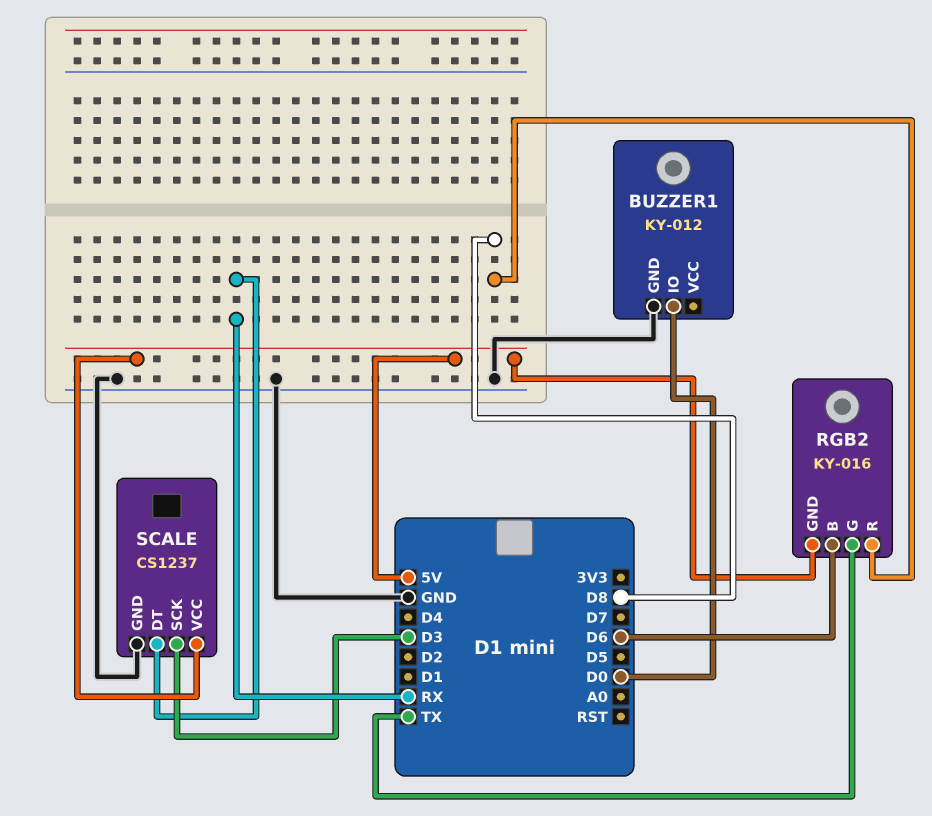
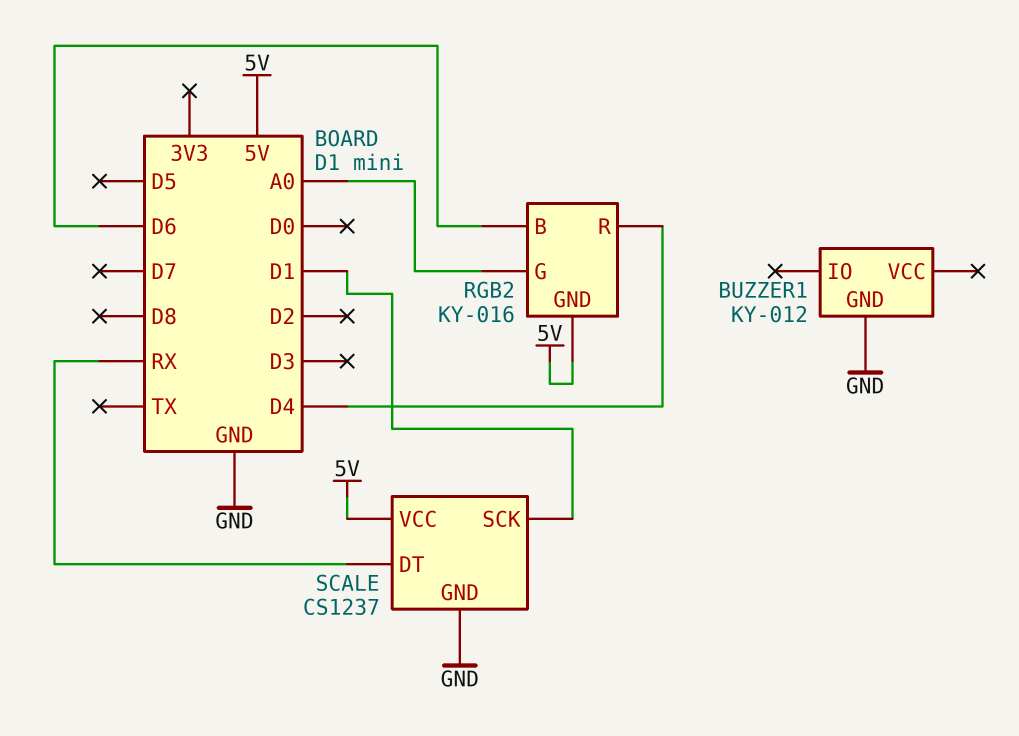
BUZZER1 pin IO: D0 -> none
RGB2 pin G: TX -> A0
RGB2 pin R: D8 -> D4
SCALE pin SCK: D3 -> D1

